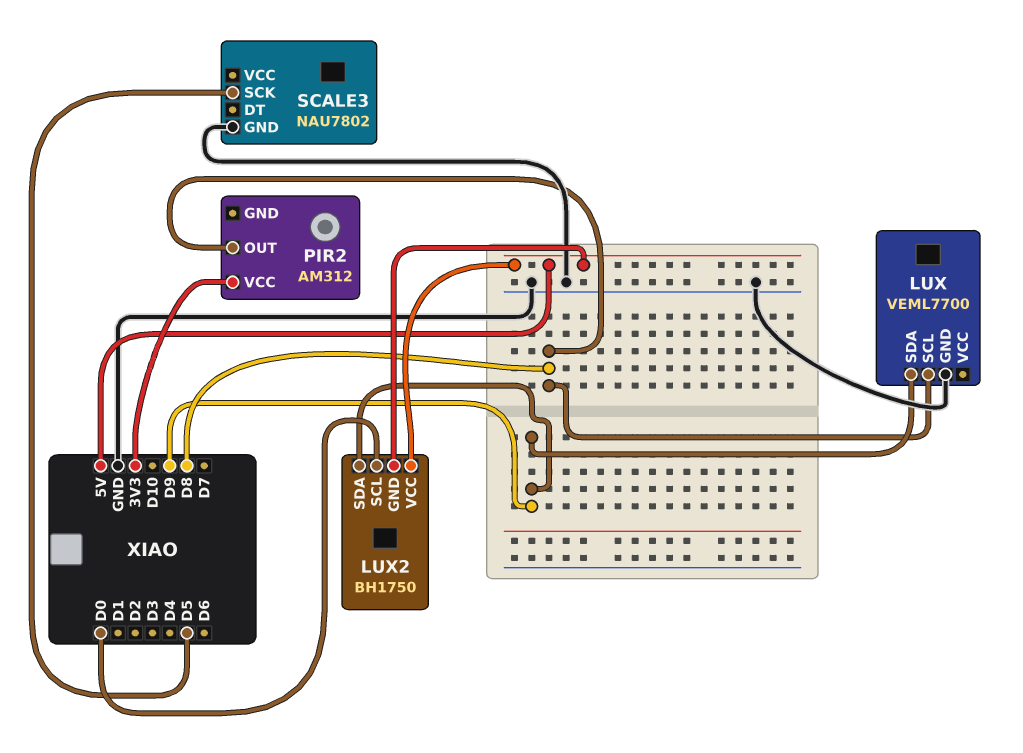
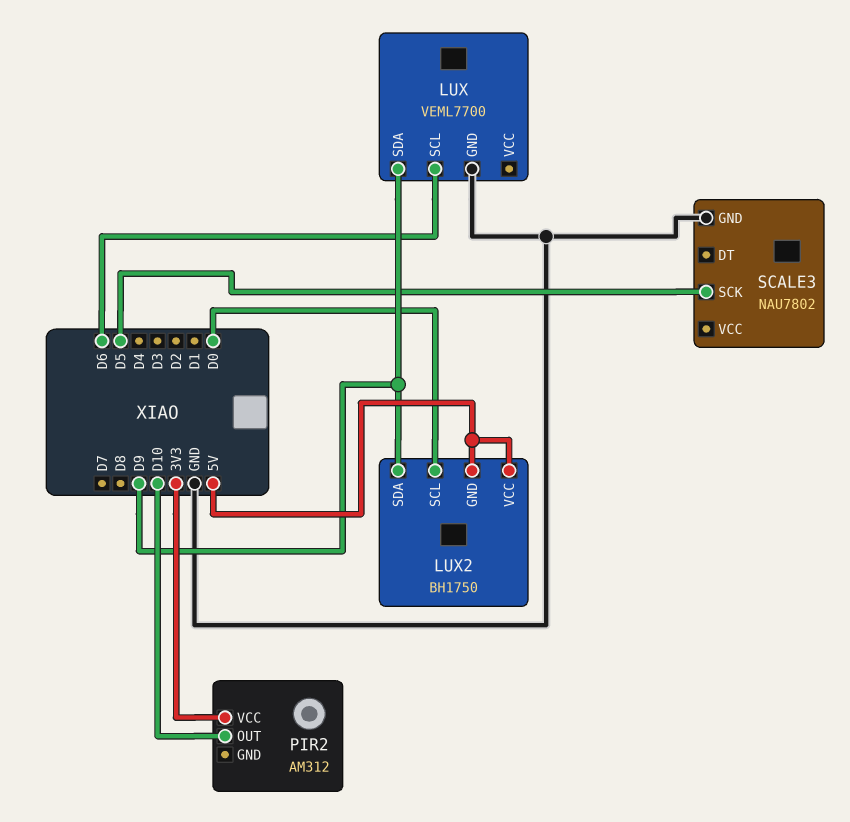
LUX pin SCL: D8 -> D6
PIR2 pin OUT: D8 -> D10

